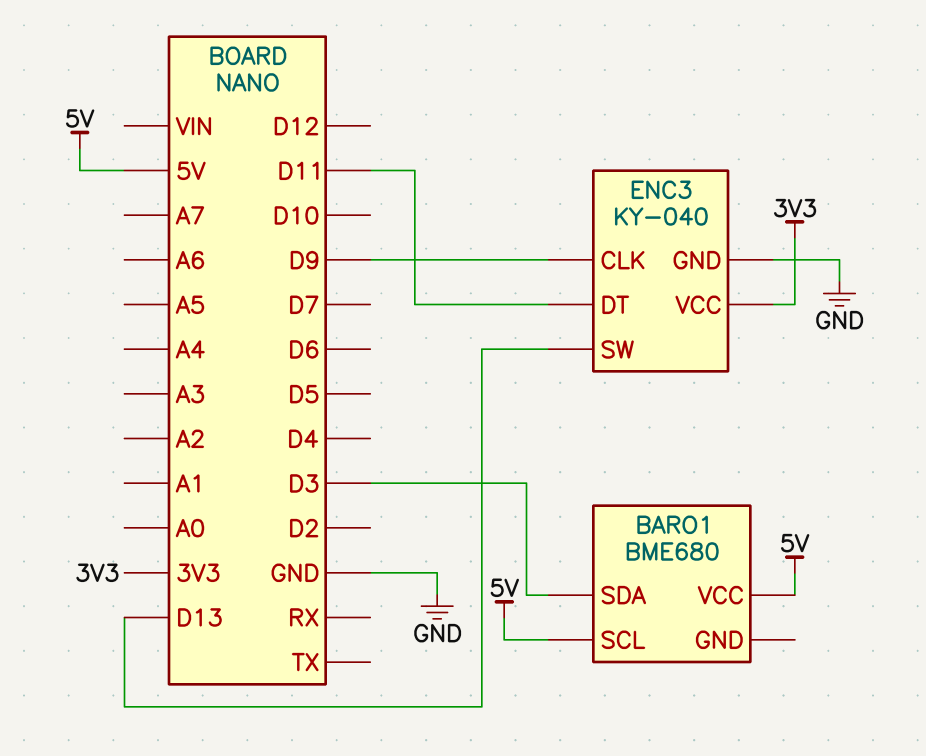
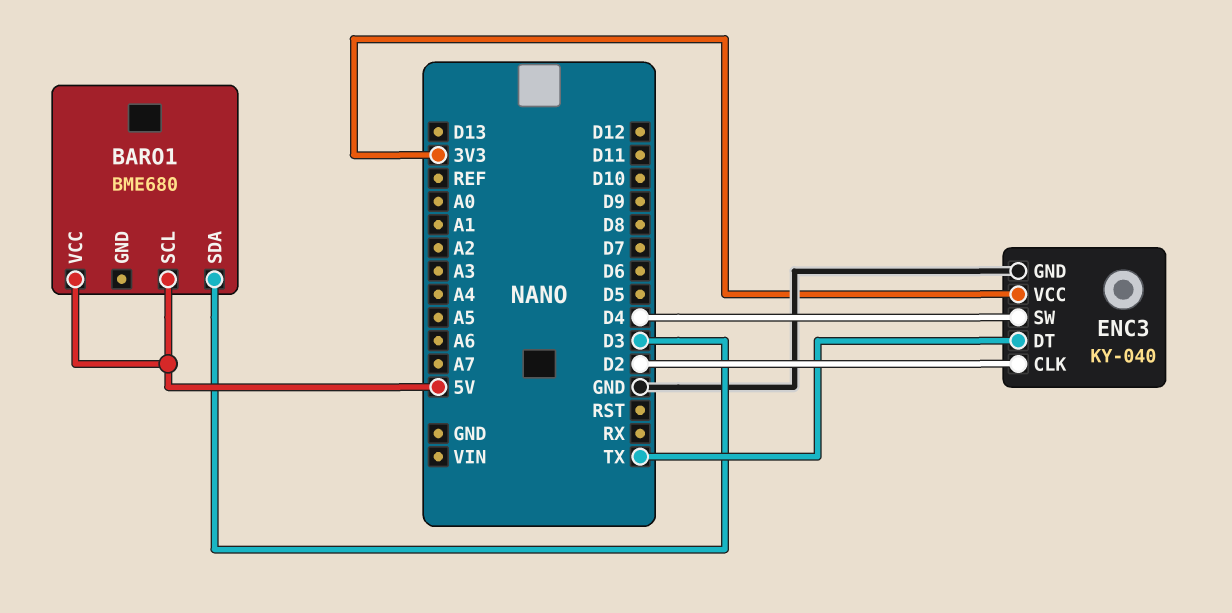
ENC3 pin CLK: D9 -> D2
ENC3 pin DT: D11 -> TX
ENC3 pin SW: D13 -> D4

